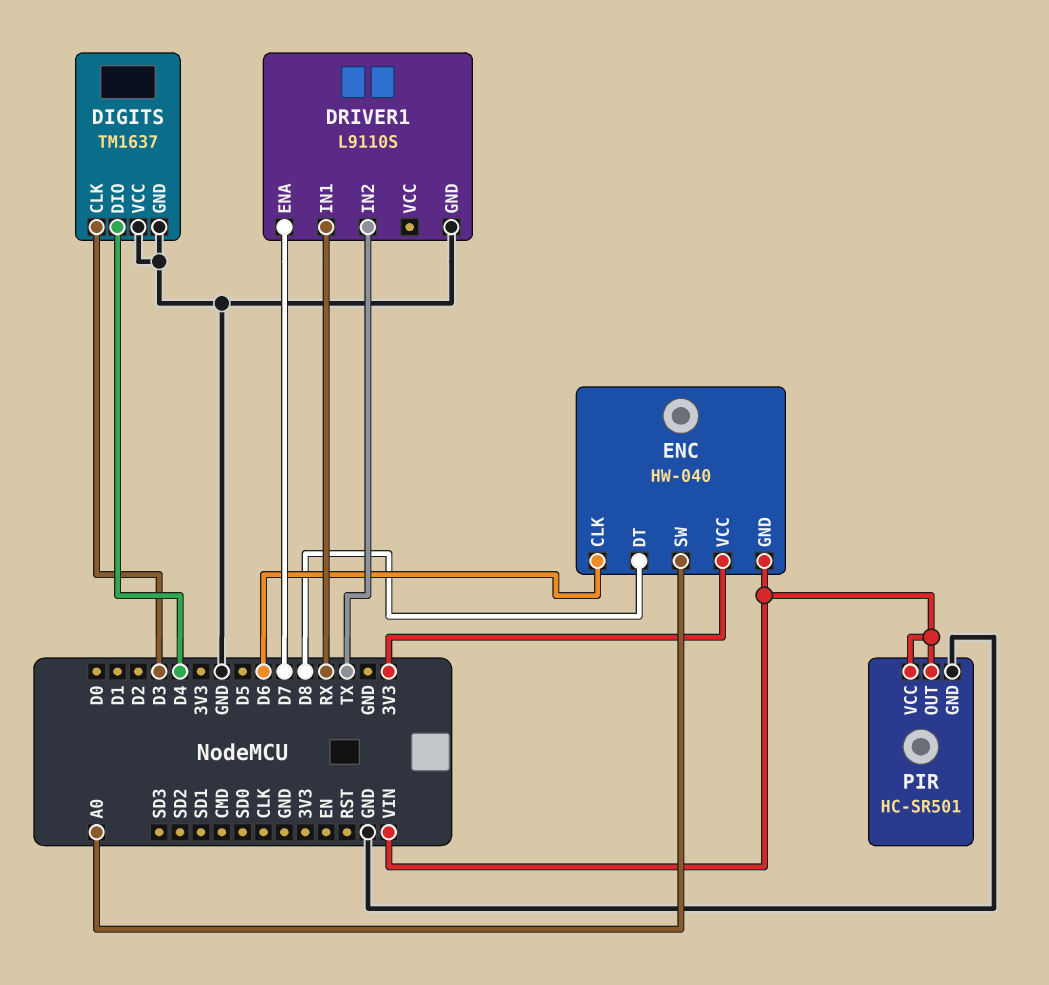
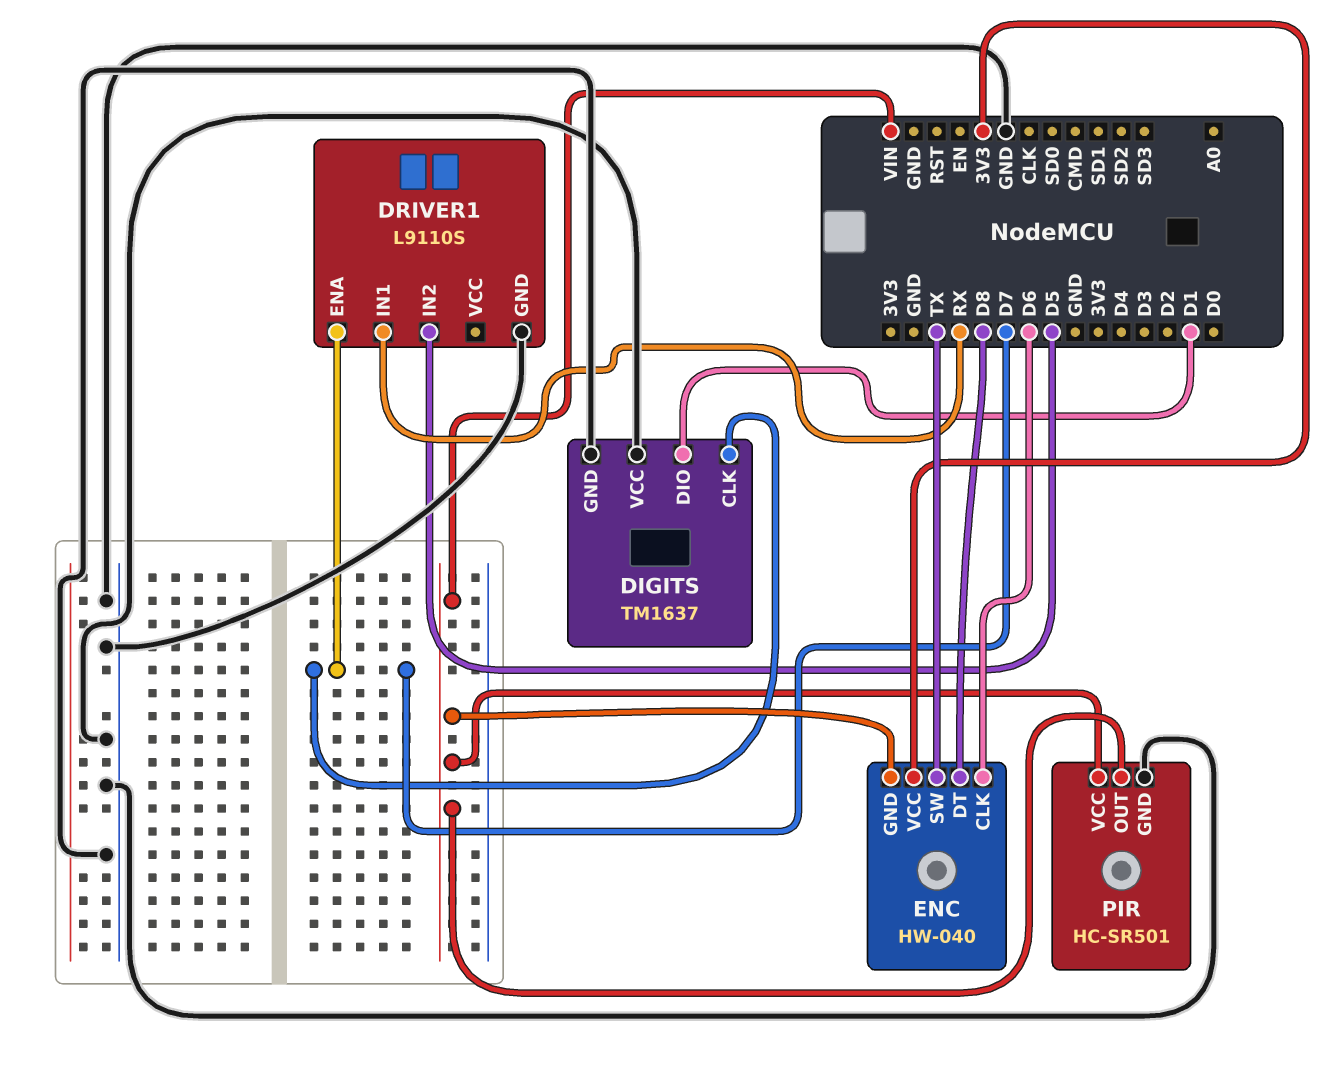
DIGITS pin CLK: D3 -> D7
DIGITS pin DIO: D4 -> D1
DRIVER1 pin IN2: TX -> D5
ENC pin SW: A0 -> TX

